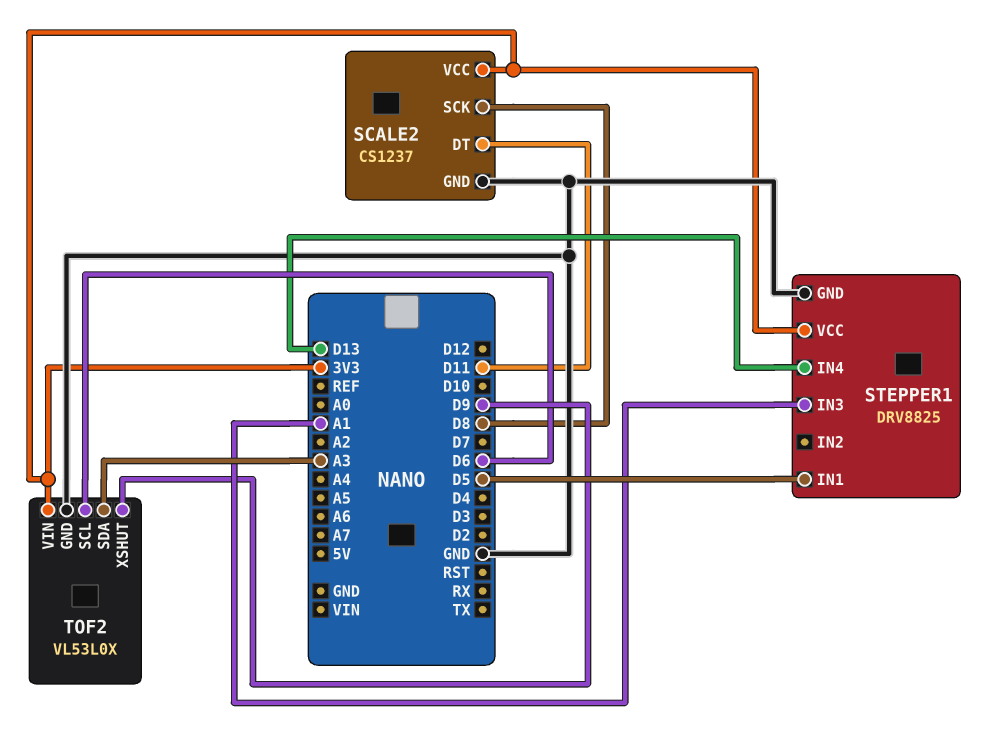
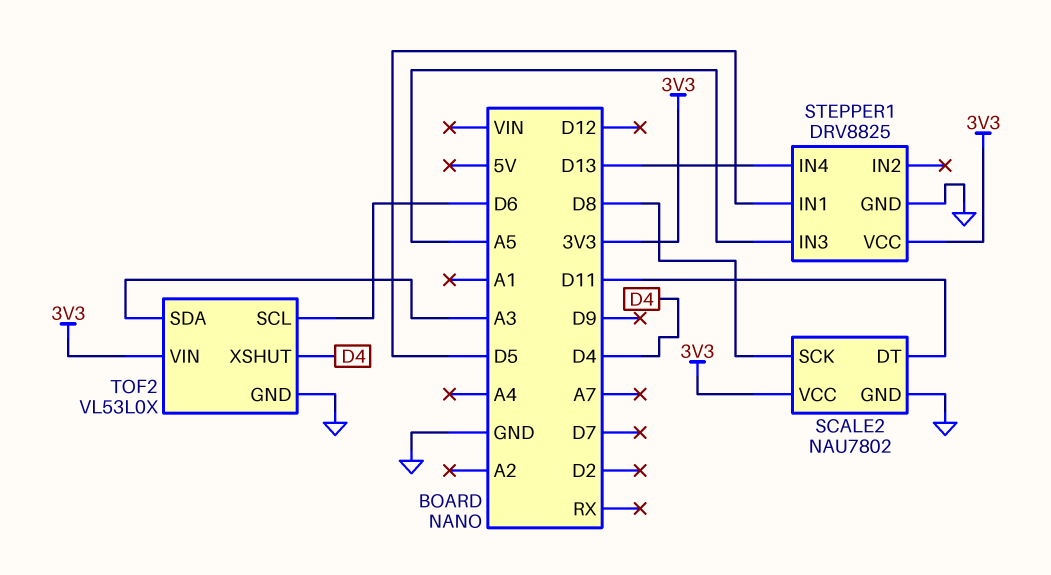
SCALE2: CS1237 -> NAU7802
STEPPER1 pin IN3: A1 -> A5
TOF2 pin XSHUT: D9 -> D4

